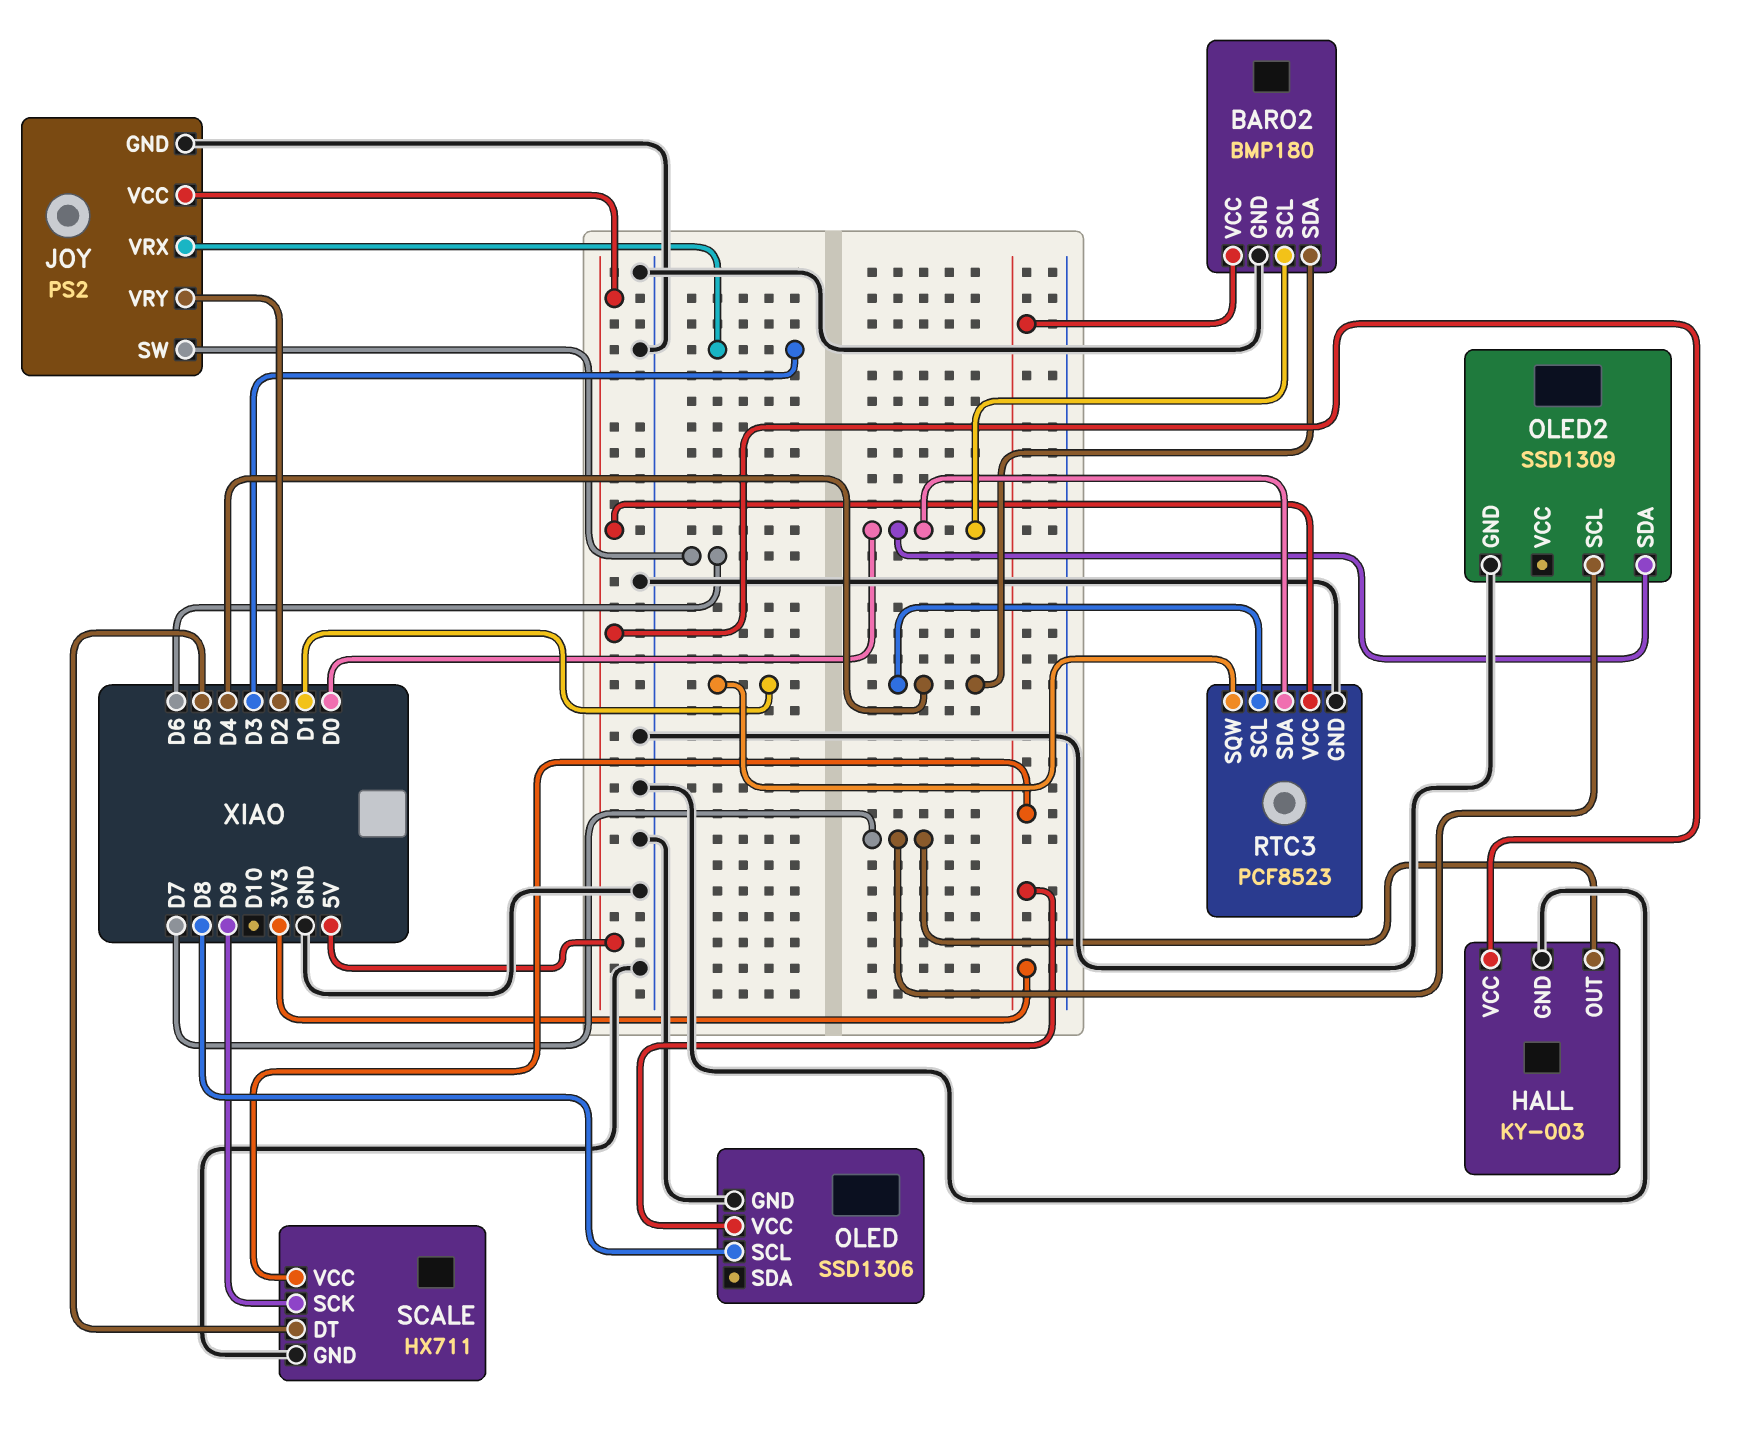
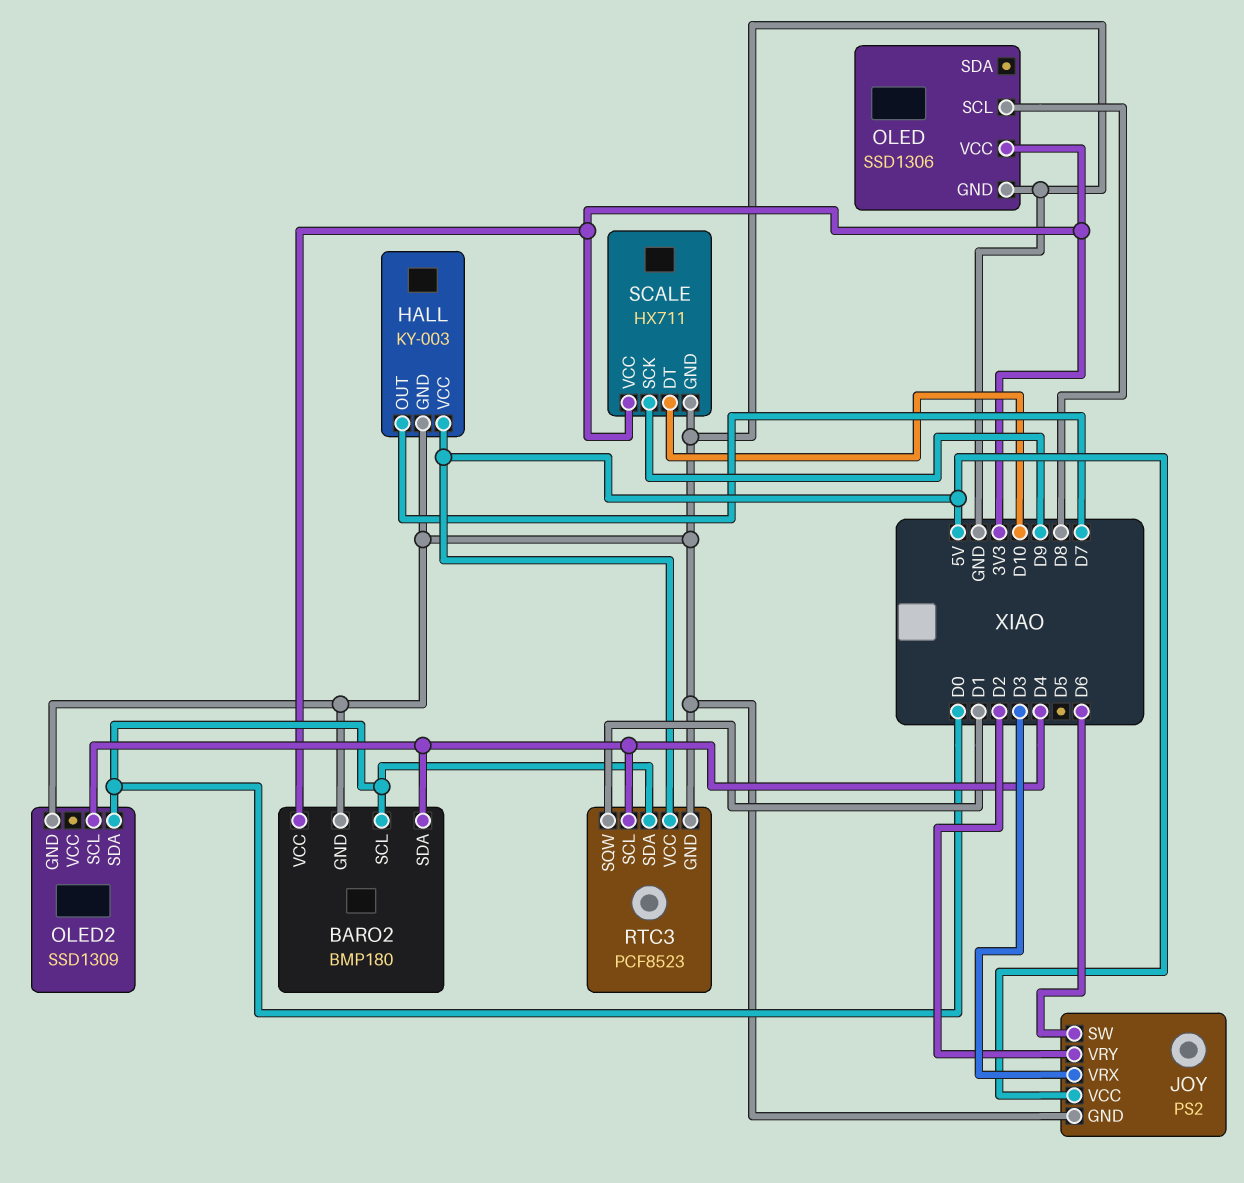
OLED2 pin SCL: D7 -> D4
SCALE pin DT: D5 -> D10

